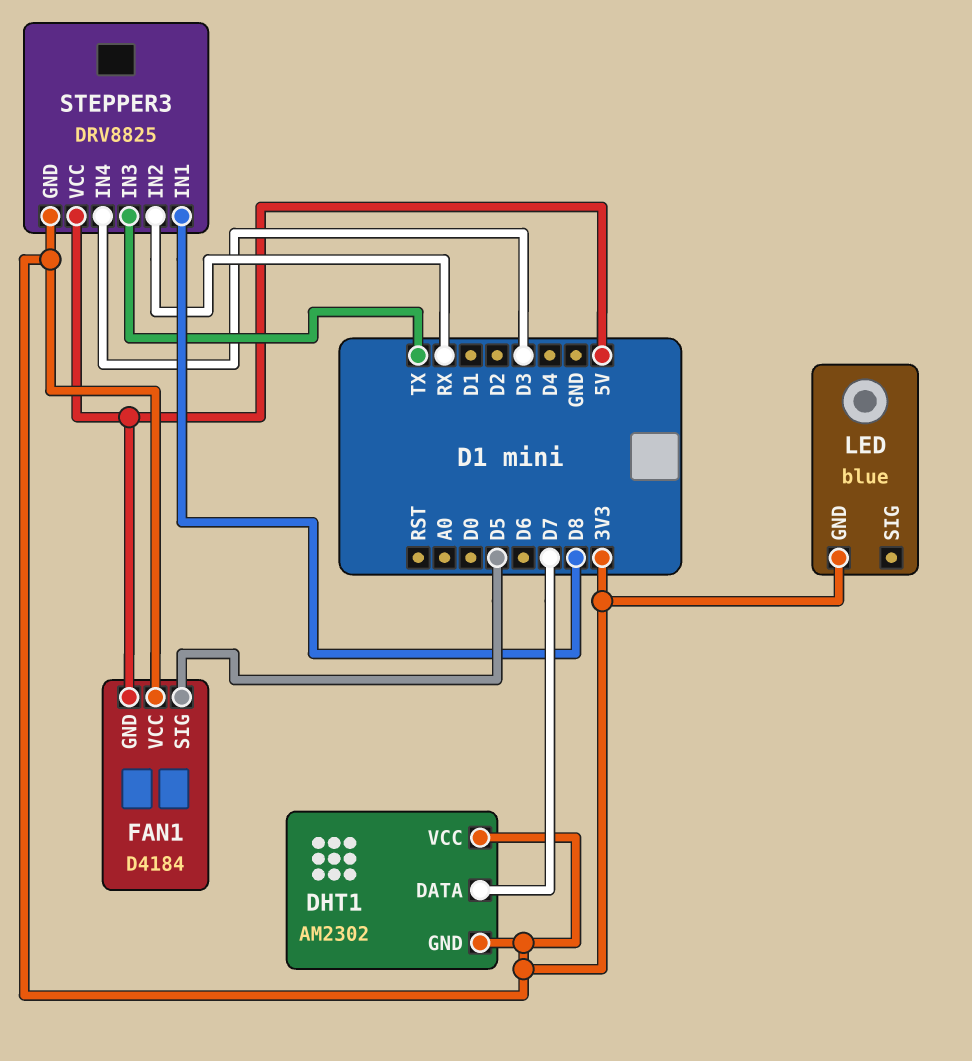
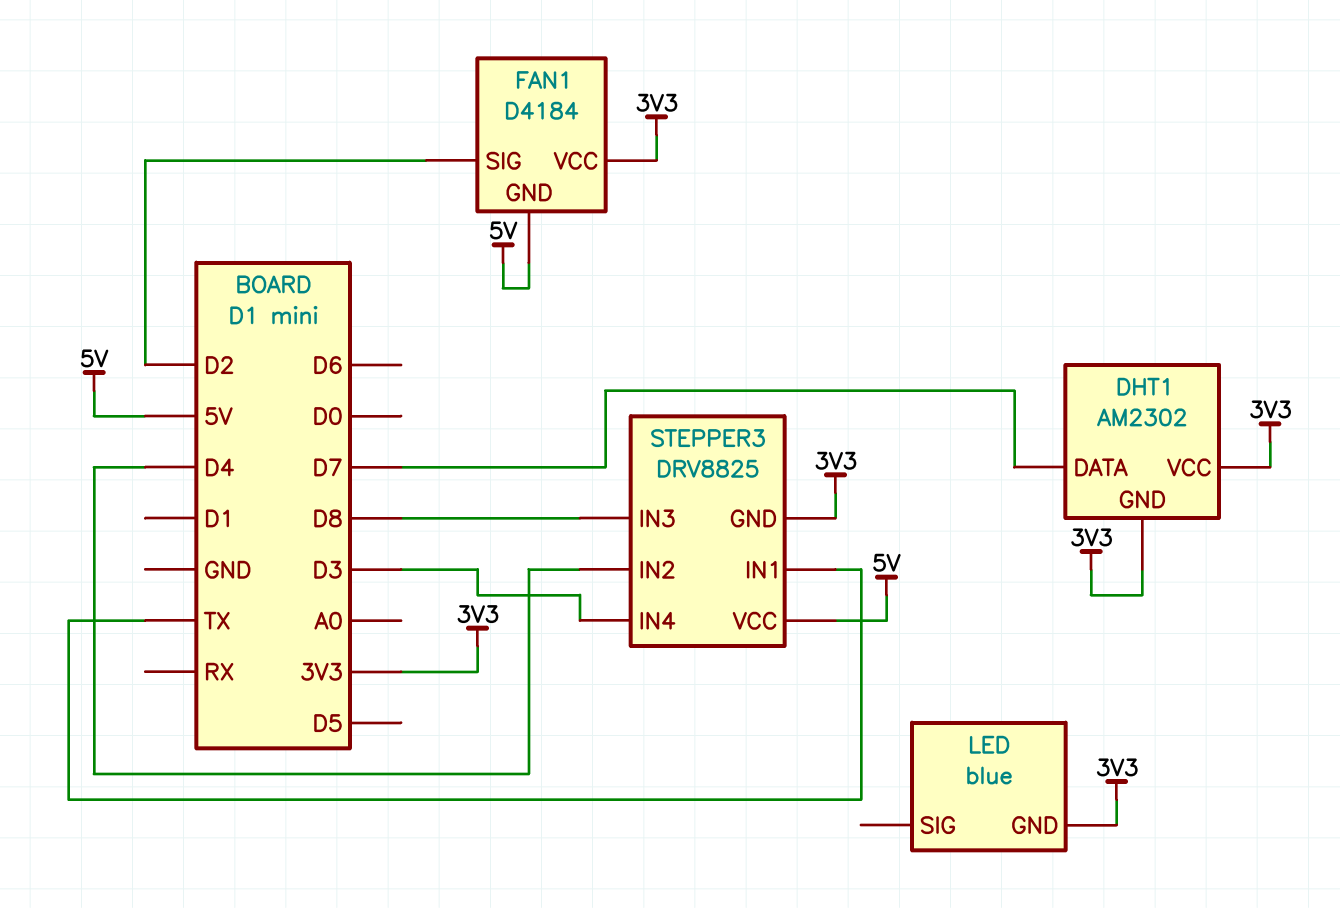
FAN1 pin SIG: D5 -> D2
STEPPER3 pin IN1: D8 -> TX
STEPPER3 pin IN2: RX -> D4
STEPPER3 pin IN3: TX -> D8

